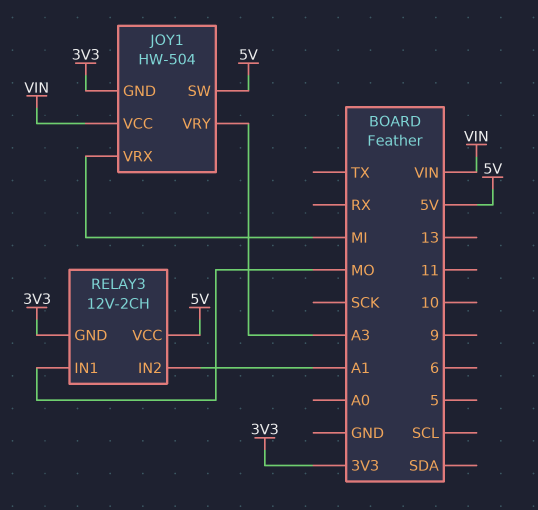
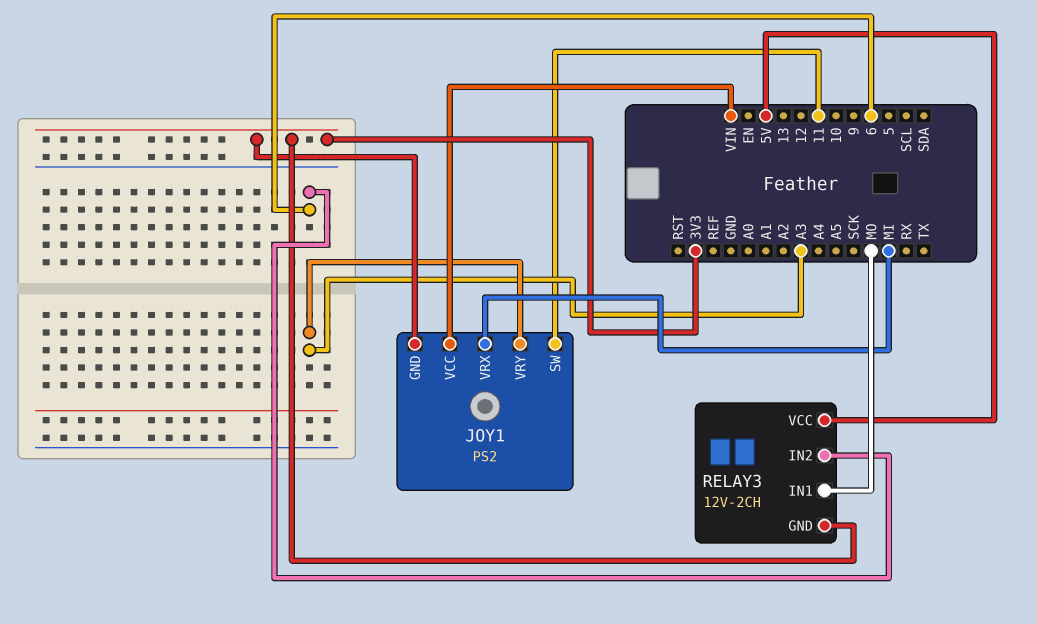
JOY1: HW-504 -> PS2
JOY1 pin SW: 5V -> 11
RELAY3 pin IN2: A1 -> 6

